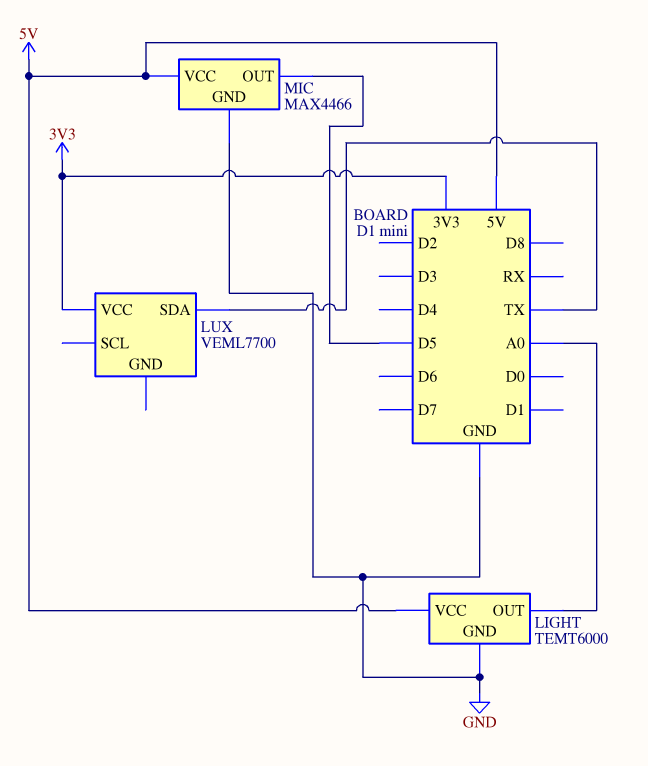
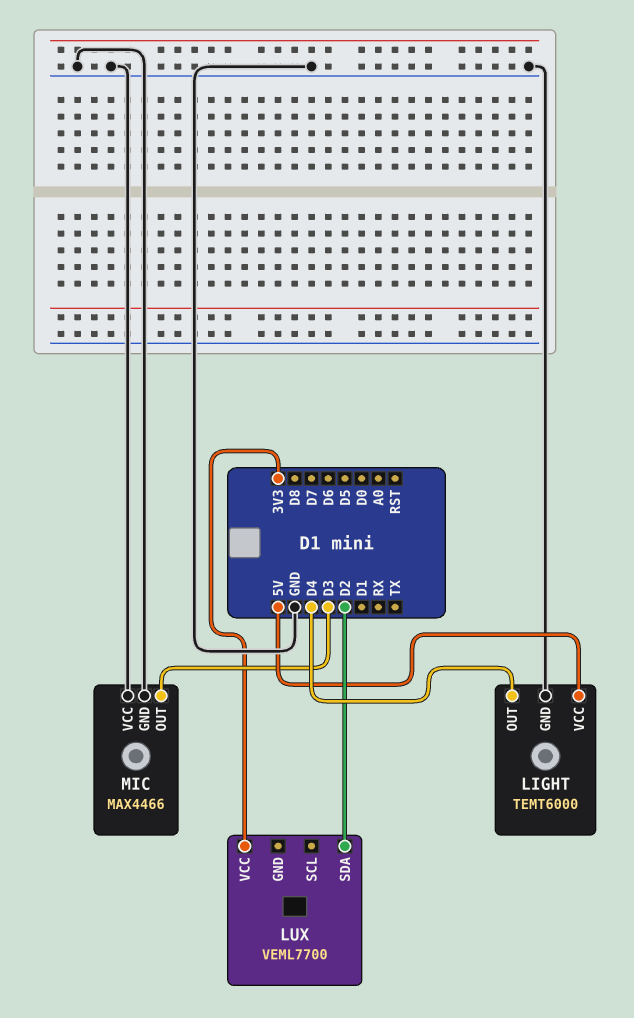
LIGHT pin OUT: A0 -> D4
LUX pin SDA: TX -> D2
MIC pin OUT: D5 -> D3
MIC pin VCC: 5V -> GND

